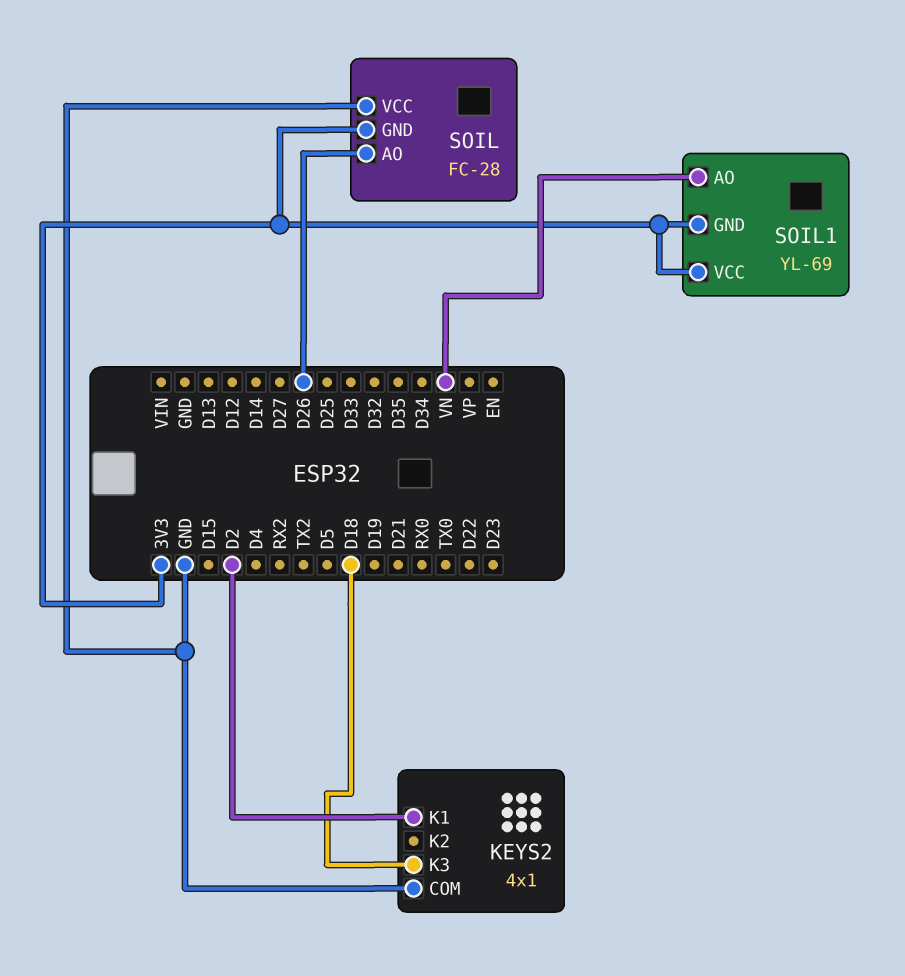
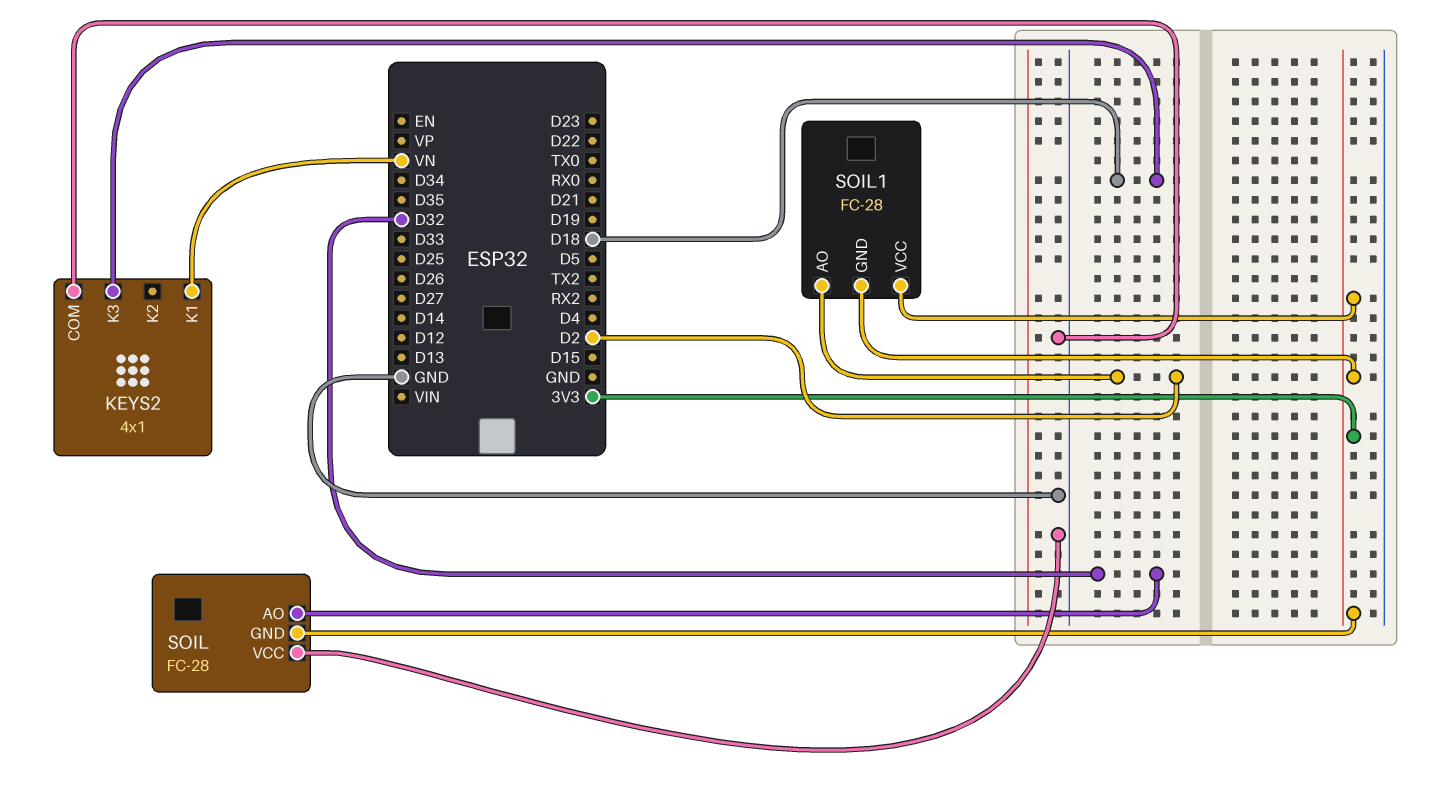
KEYS2 pin K1: D2 -> VN
SOIL pin AO: D26 -> D32
SOIL1: YL-69 -> FC-28
SOIL1 pin AO: VN -> D2

